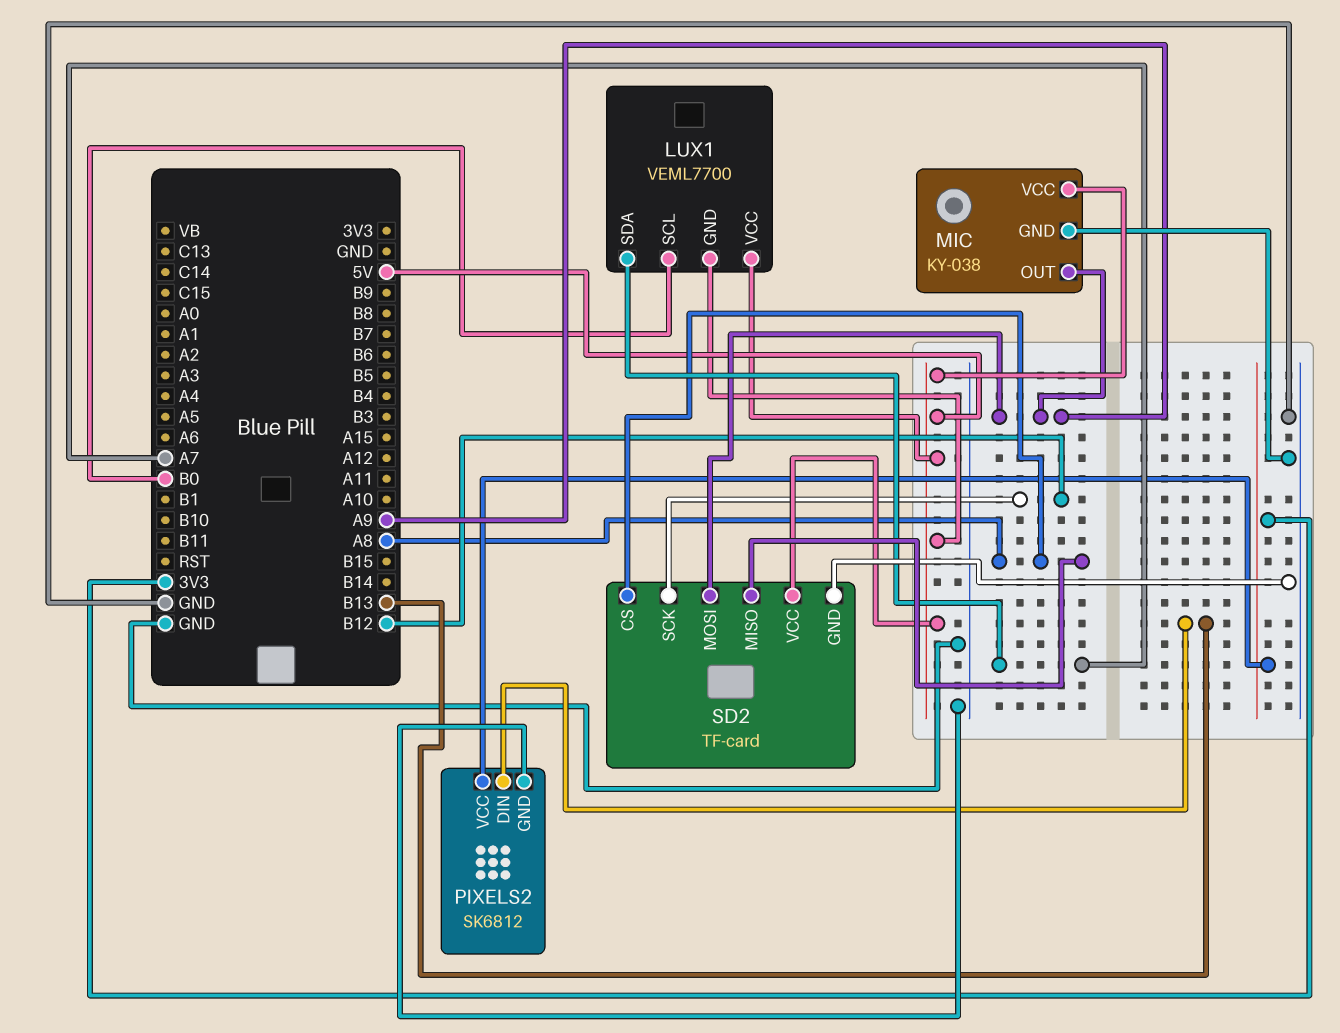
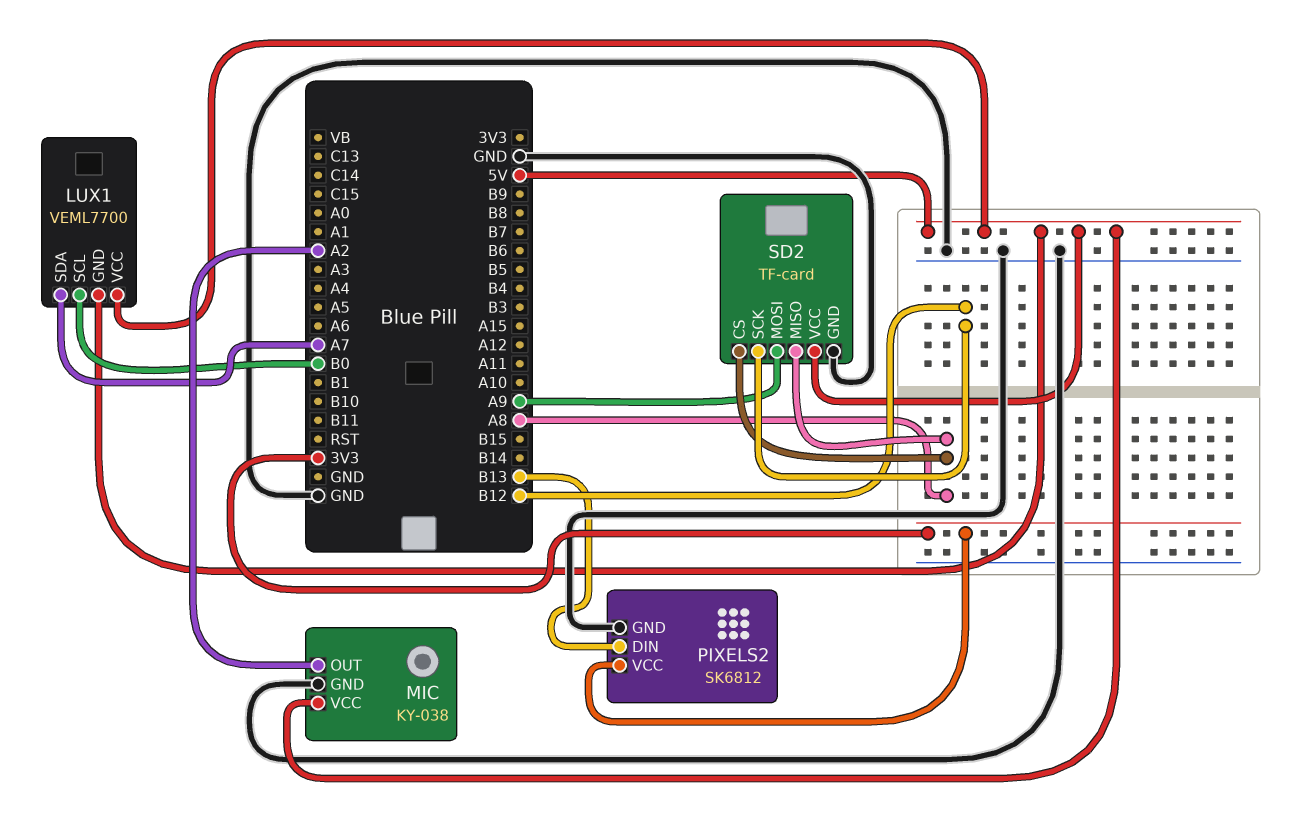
MIC pin OUT: A9 -> A2

